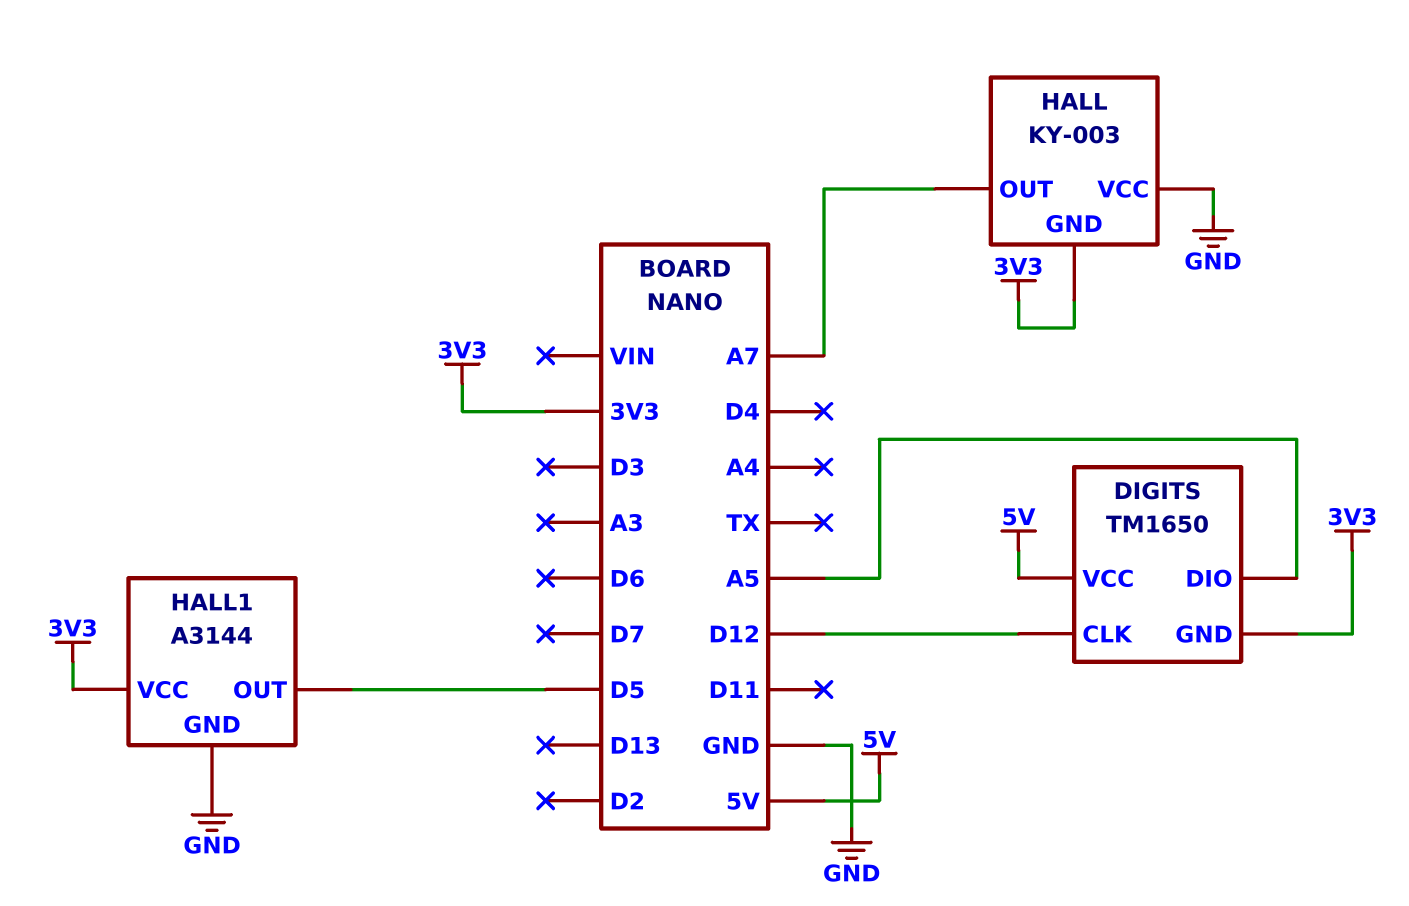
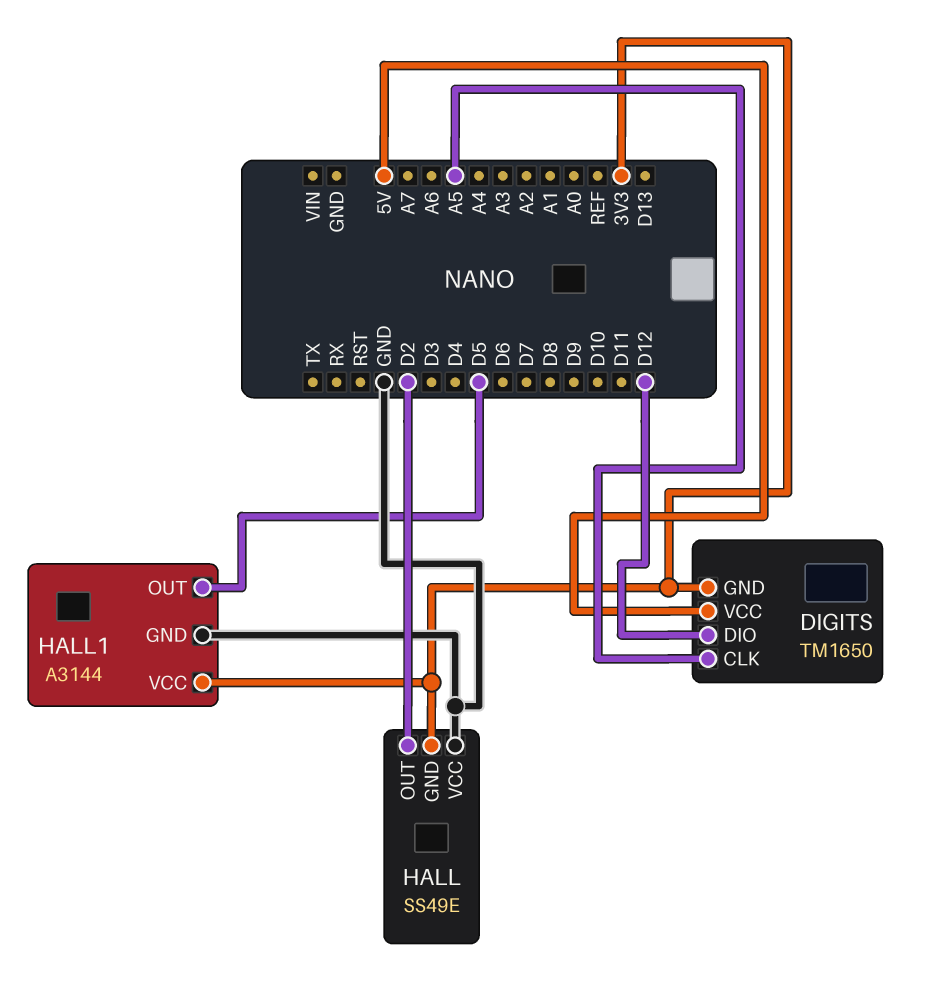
DIGITS pin CLK: D12 -> A5
DIGITS pin DIO: A5 -> D12
HALL: KY-003 -> SS49E
HALL pin OUT: A7 -> D2

